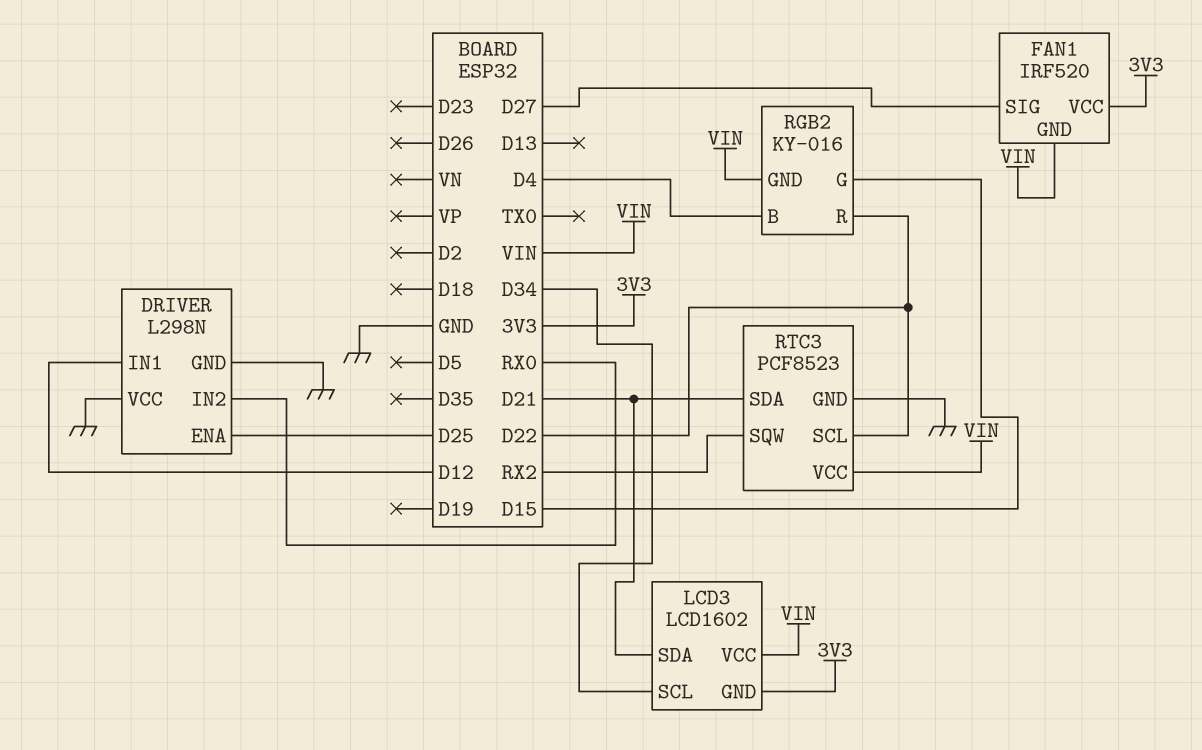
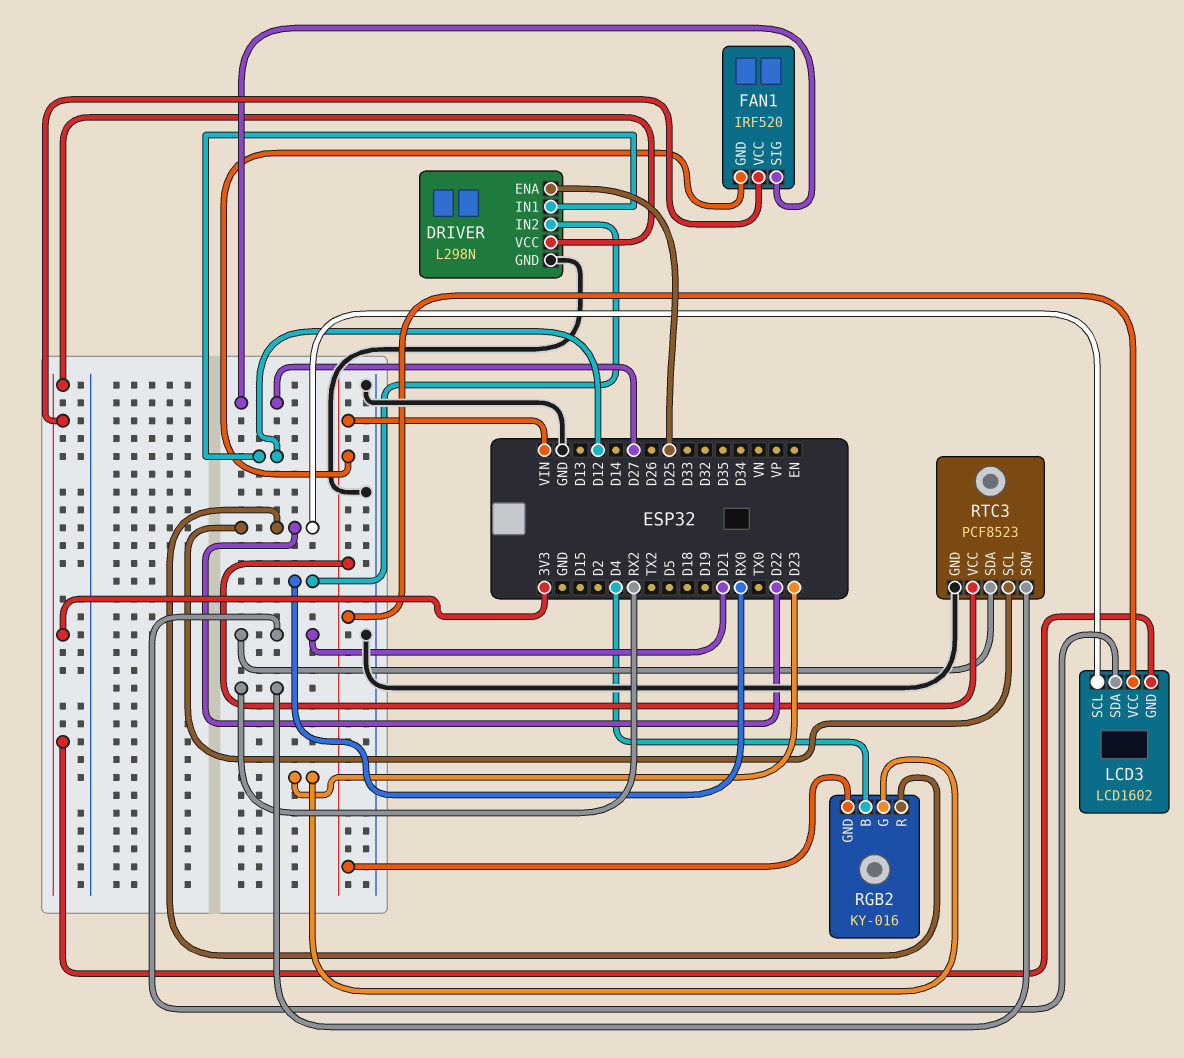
DRIVER pin VCC: GND -> 3V3
LCD3 pin SCL: D34 -> D22
RGB2 pin G: D15 -> D23

